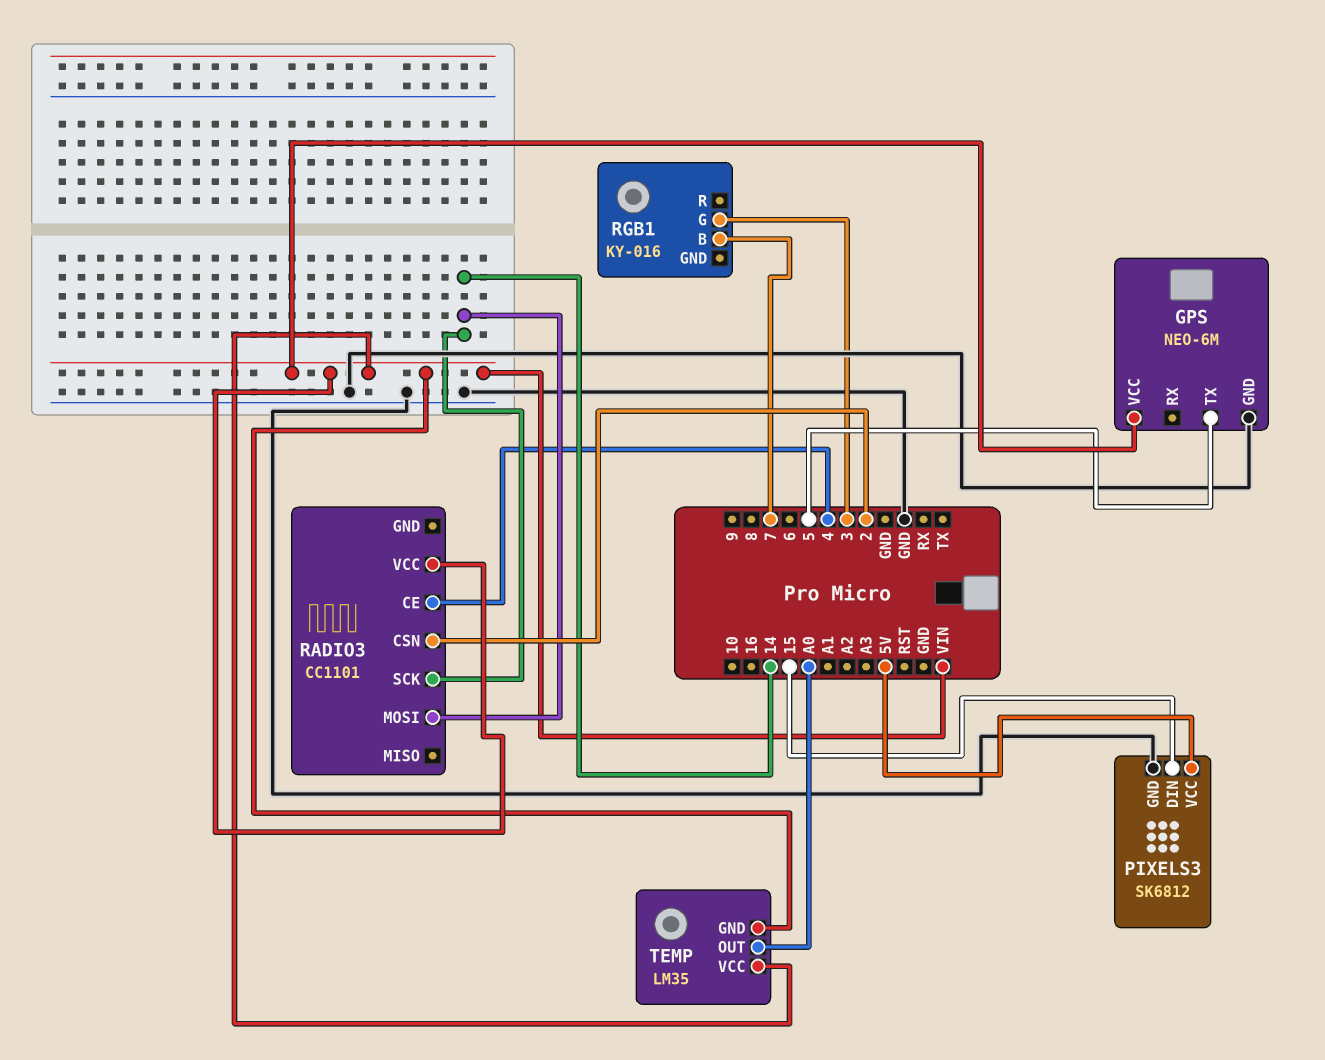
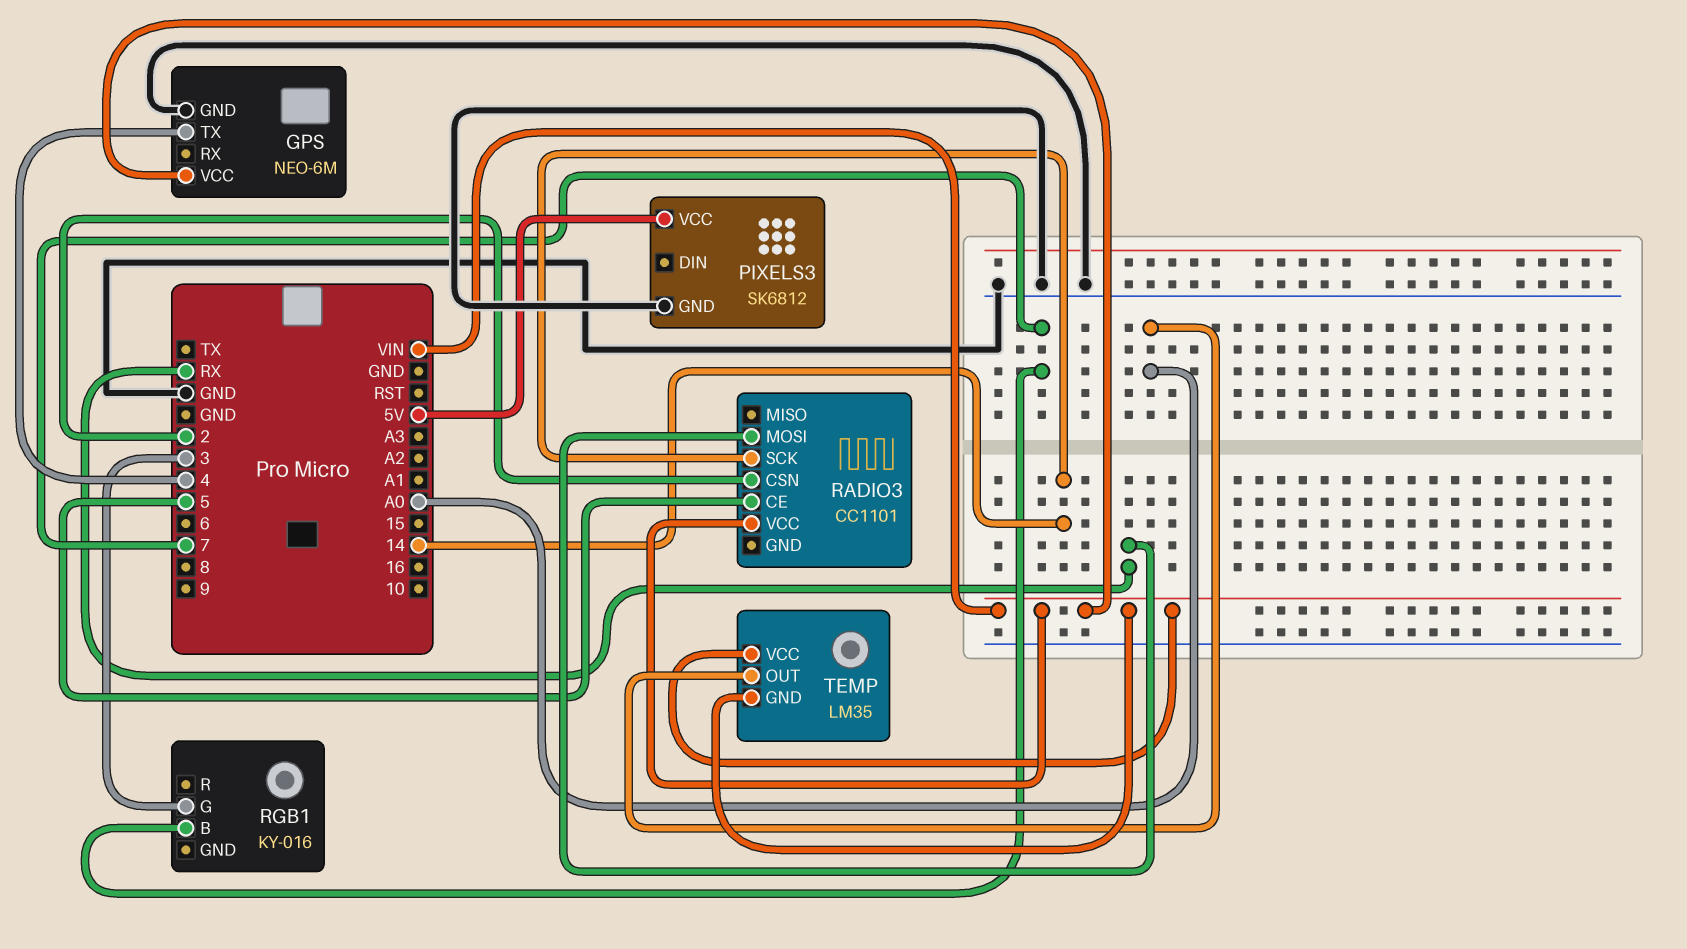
GPS pin TX: 5 -> 4
PIXELS3 pin DIN: 15 -> none
RADIO3 pin CE: 4 -> 5
RADIO3 pin MOSI: 14 -> RX

